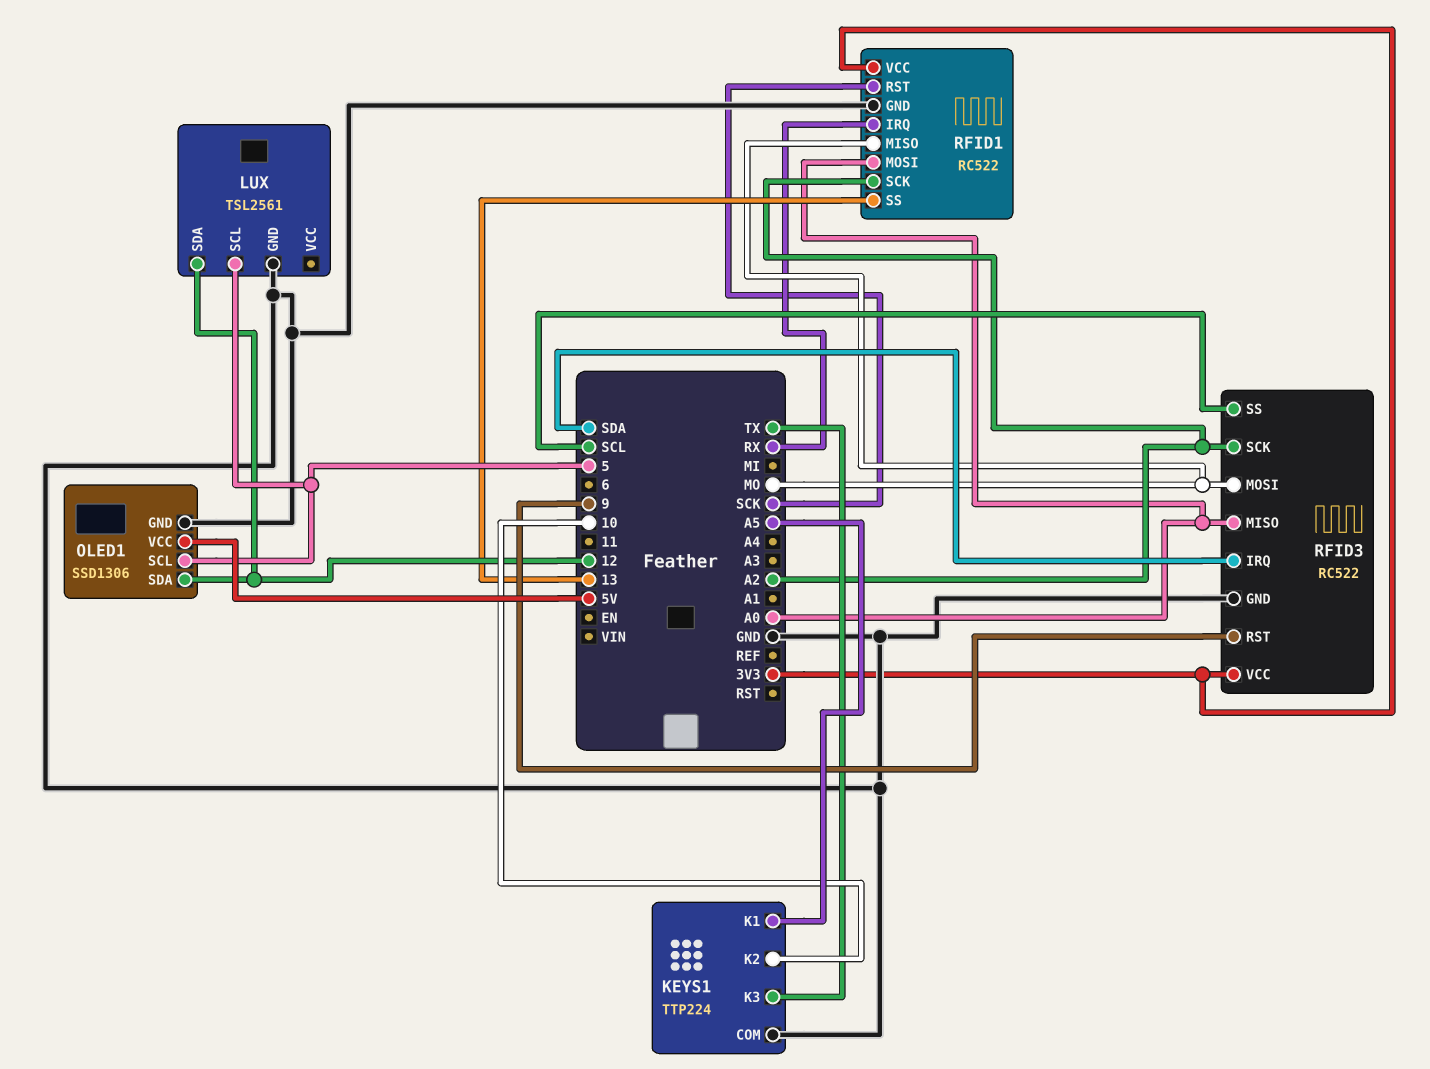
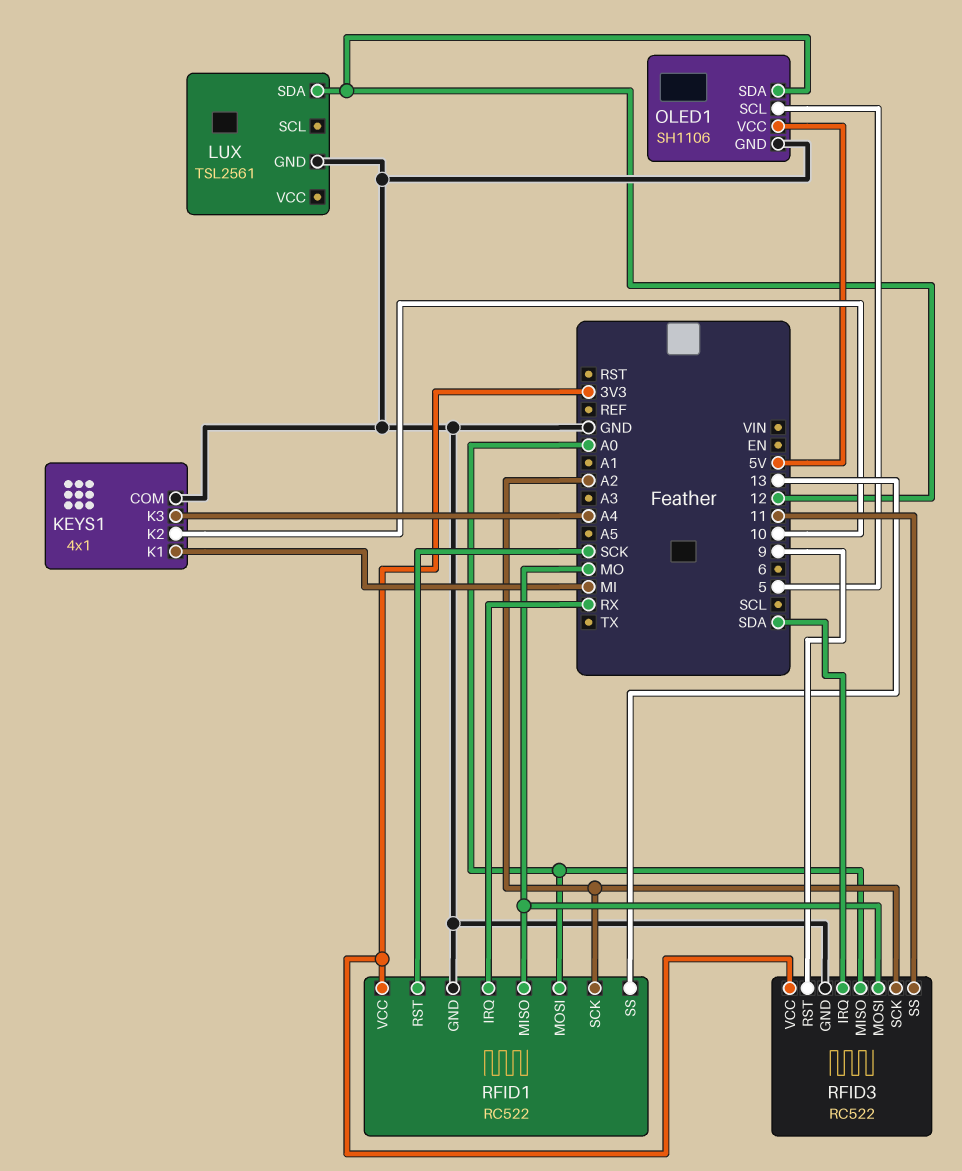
KEYS1: TTP224 -> 4x1
KEYS1 pin K1: A5 -> MI
KEYS1 pin K3: TX -> A4
LUX pin SCL: 5 -> none
OLED1: SSD1306 -> SH1106
RFID3 pin SS: SCL -> 11

